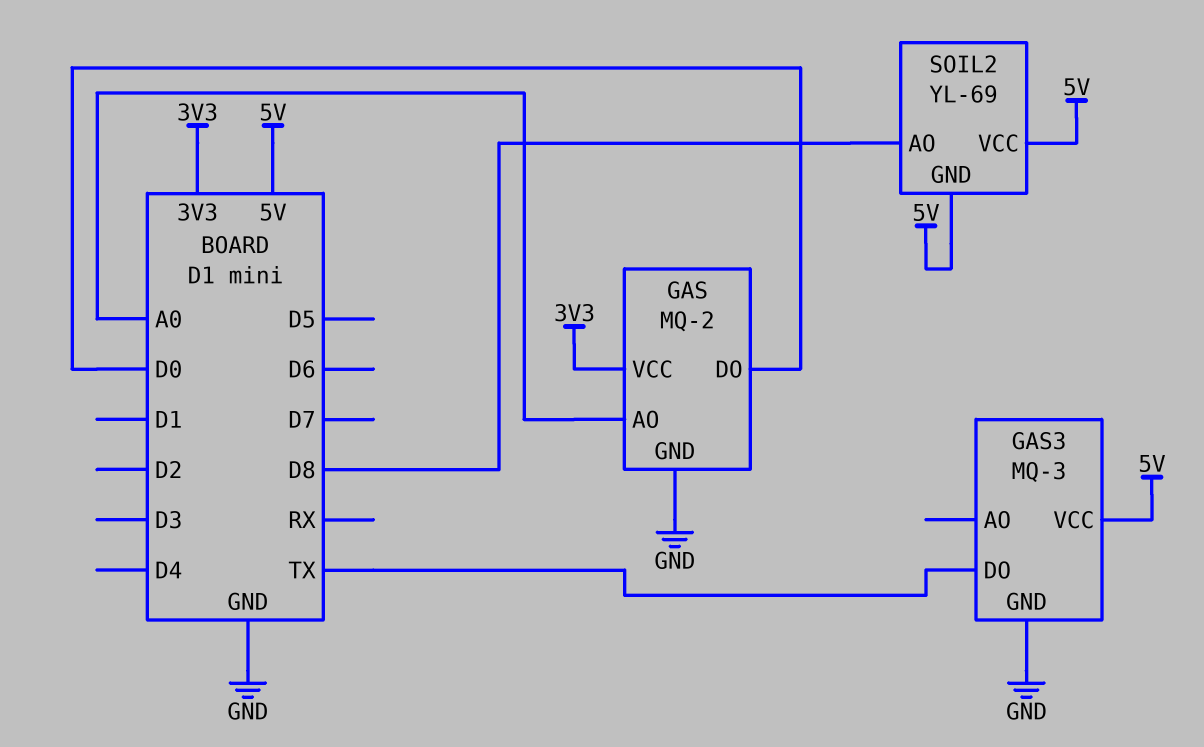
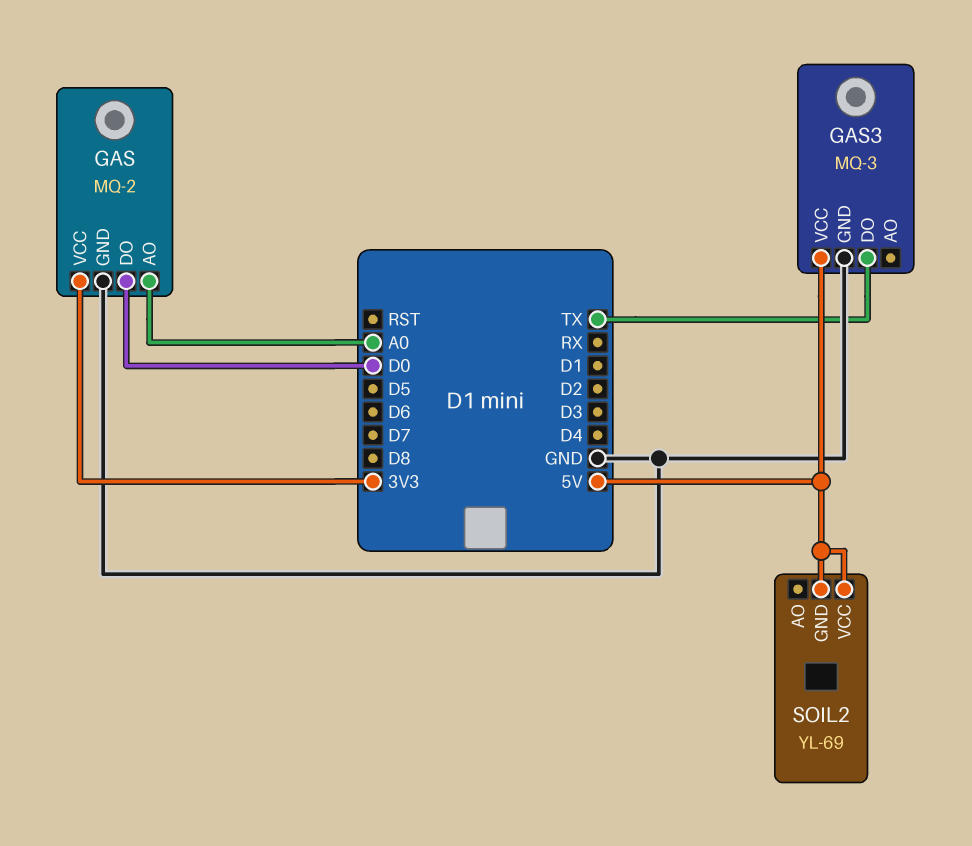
SOIL2 pin AO: D8 -> none

